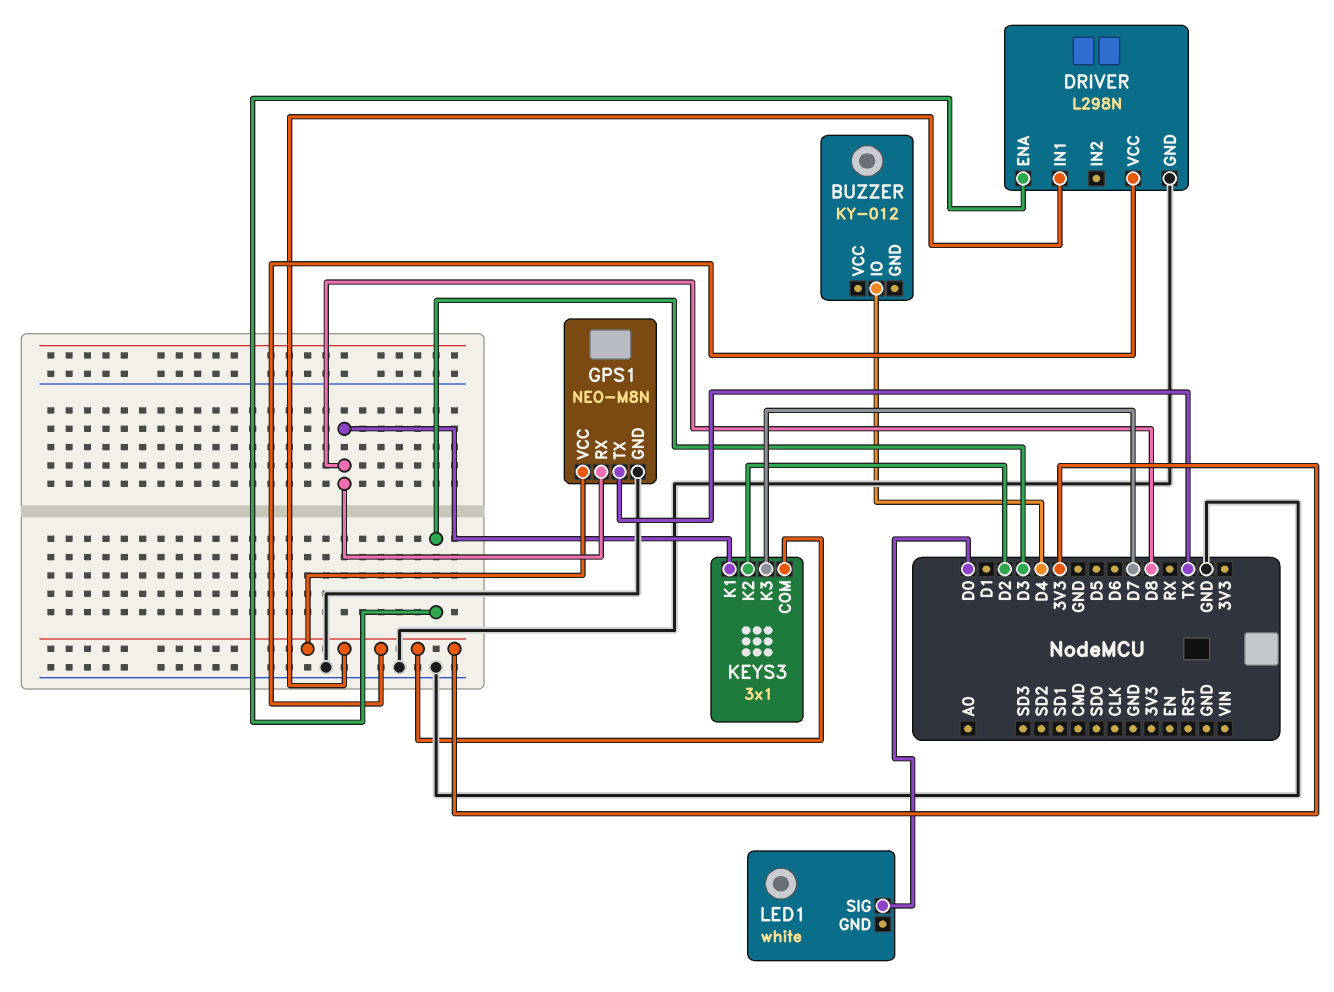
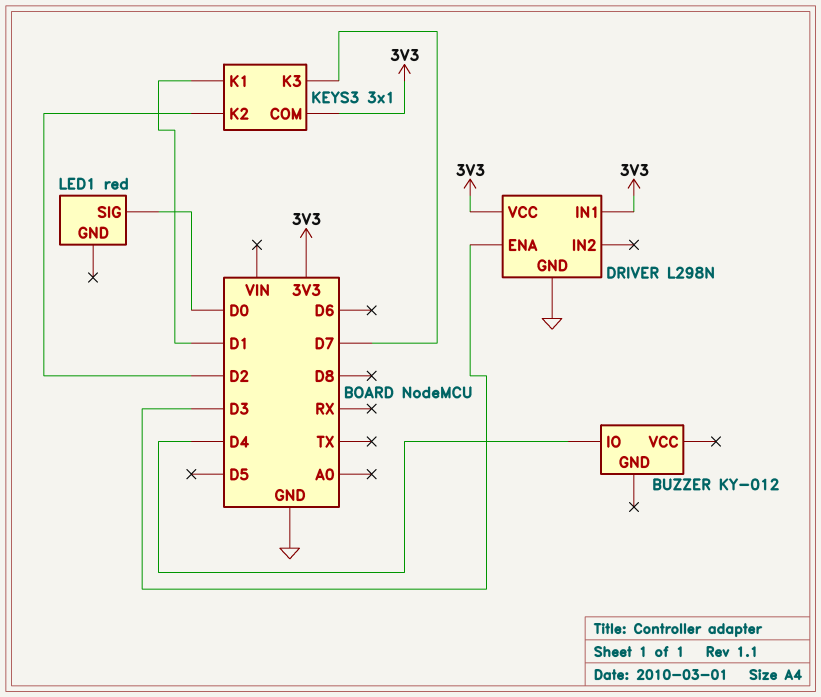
GPS1: NEO-M8N -> none
GPS1 pin GND: GND -> none
GPS1 pin RX: D8 -> none
GPS1 pin TX: TX -> none
GPS1 pin VCC: 3V3 -> none
KEYS3 pin K1: D8 -> D1
LED1: white -> red

